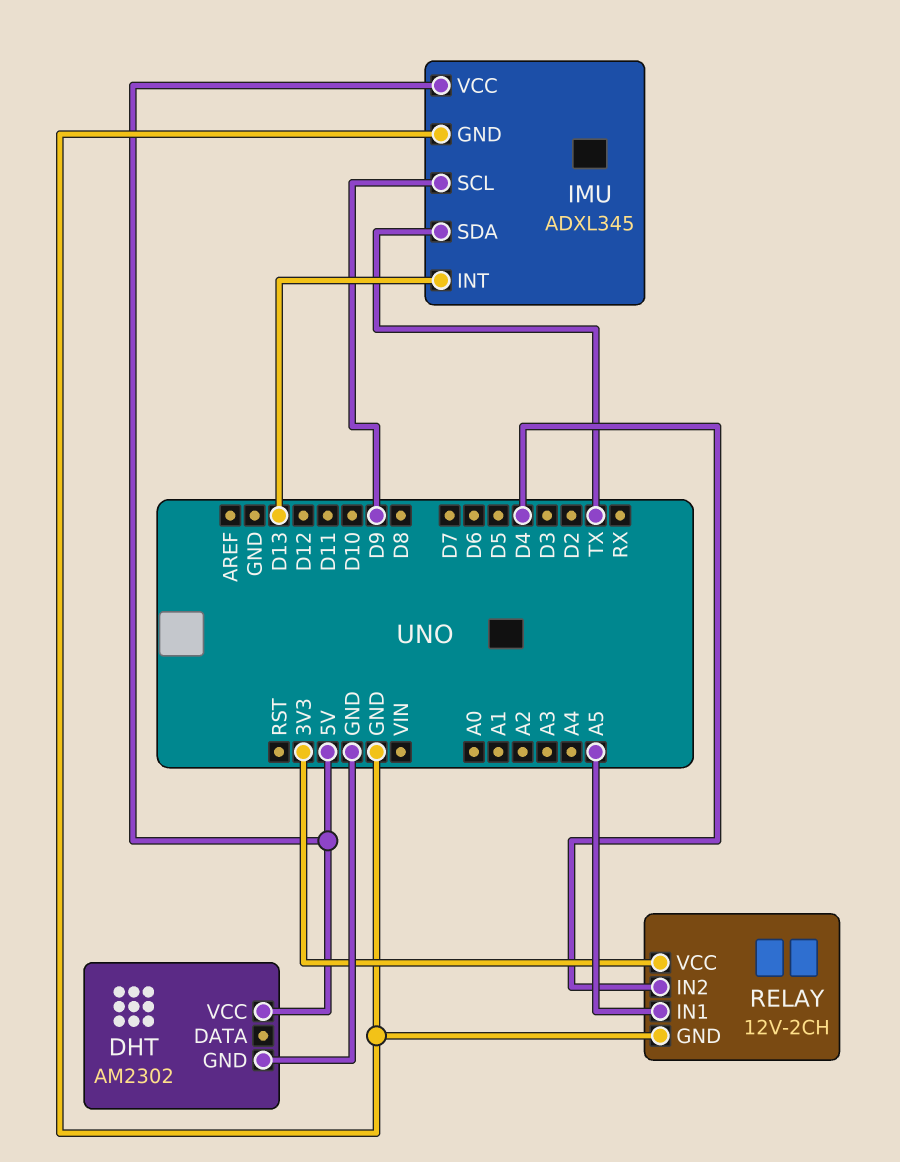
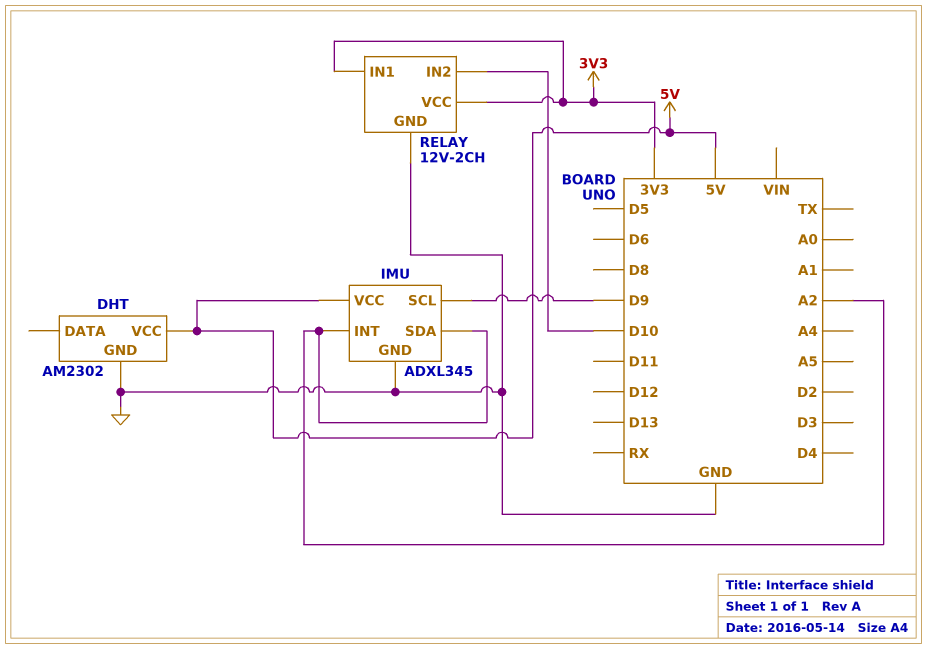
IMU pin INT: D13 -> A2
IMU pin SDA: TX -> A2
RELAY pin IN1: A5 -> 3V3
RELAY pin IN2: D4 -> D10

